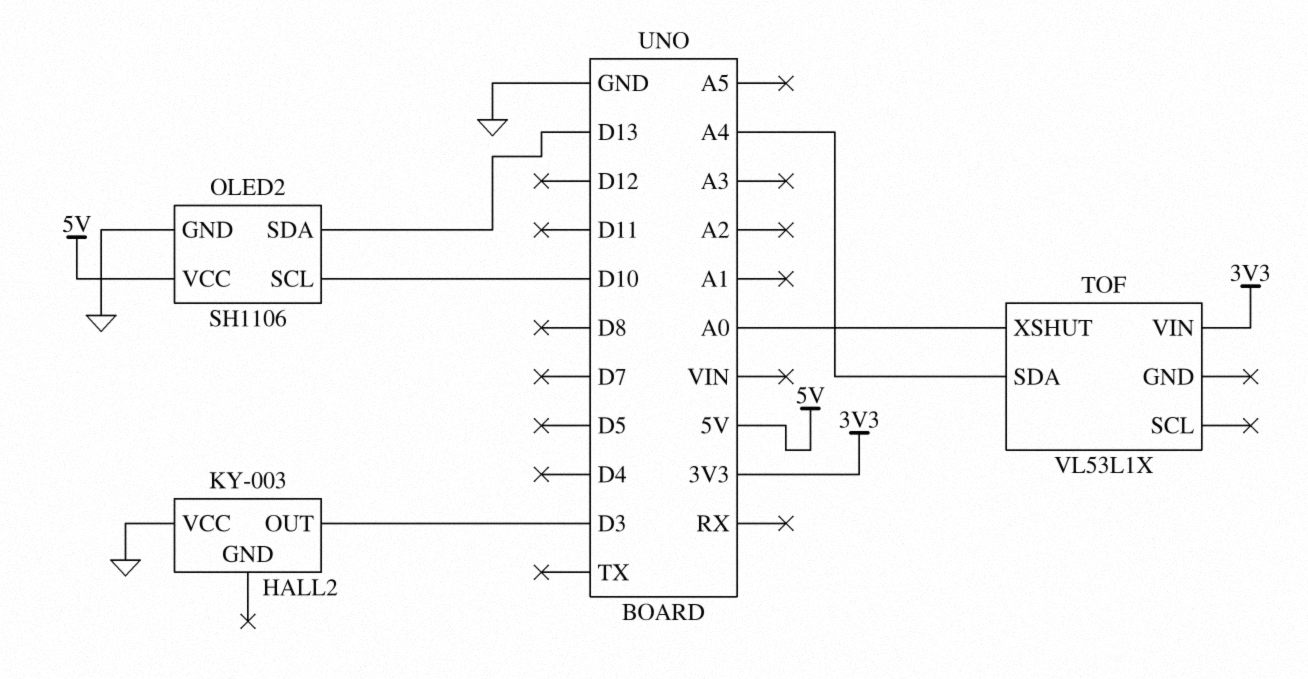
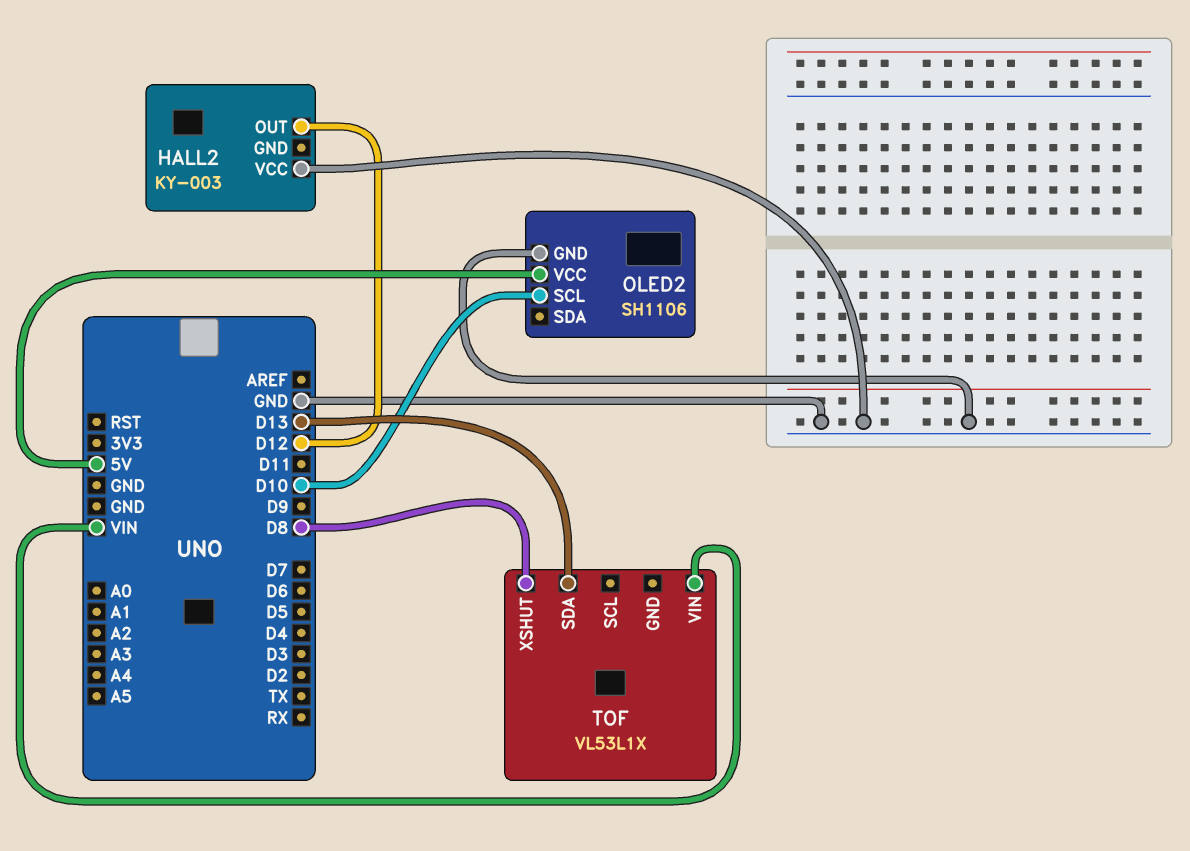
HALL2 pin OUT: D3 -> D12
OLED2 pin SDA: D13 -> none
TOF pin SDA: A4 -> D13
TOF pin VIN: 3V3 -> VIN
TOF pin XSHUT: A0 -> D8

